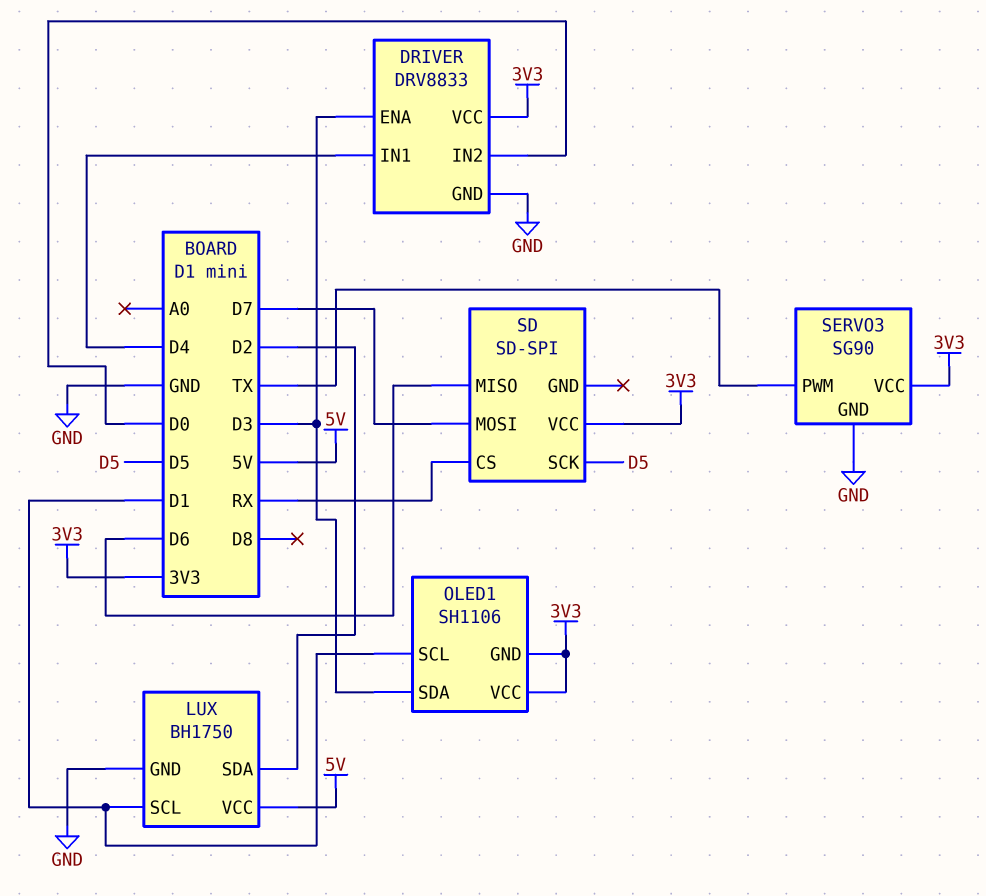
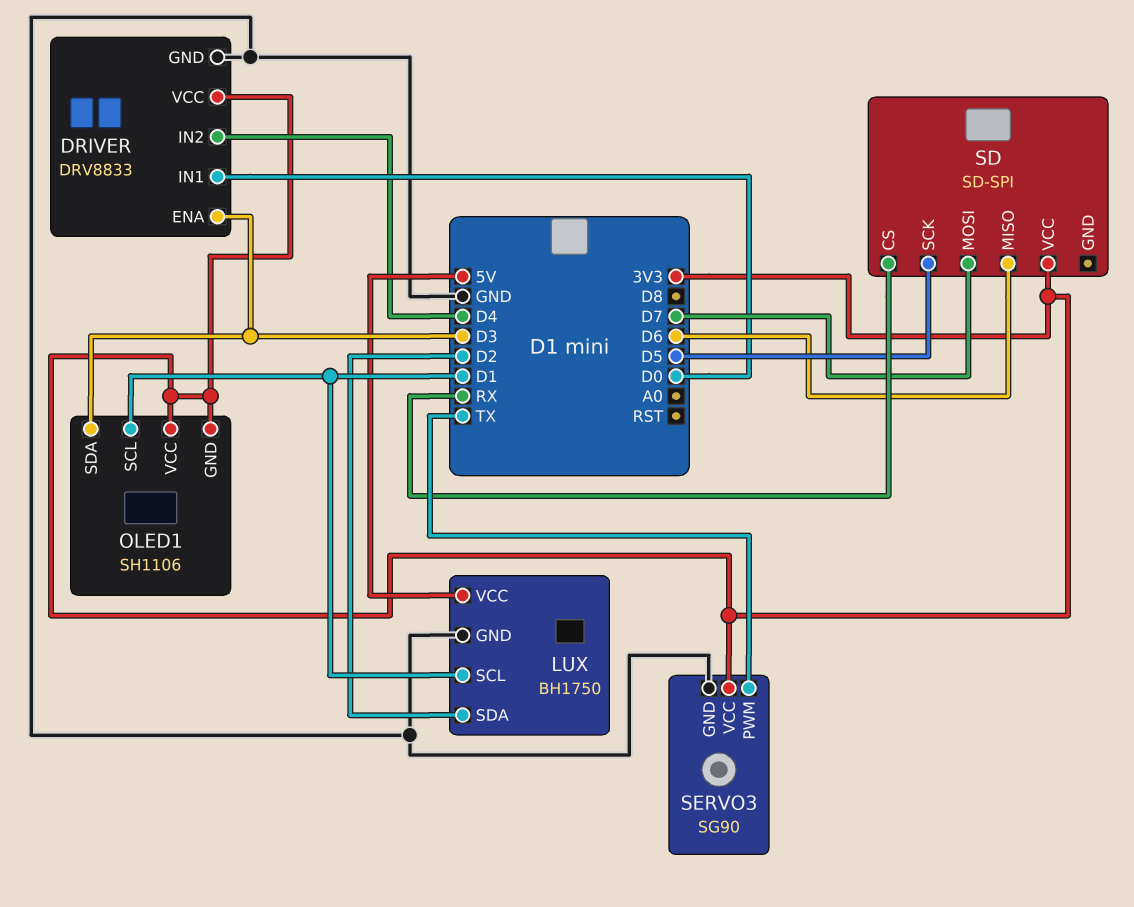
DRIVER pin IN1: D4 -> D0
DRIVER pin IN2: D0 -> D4

